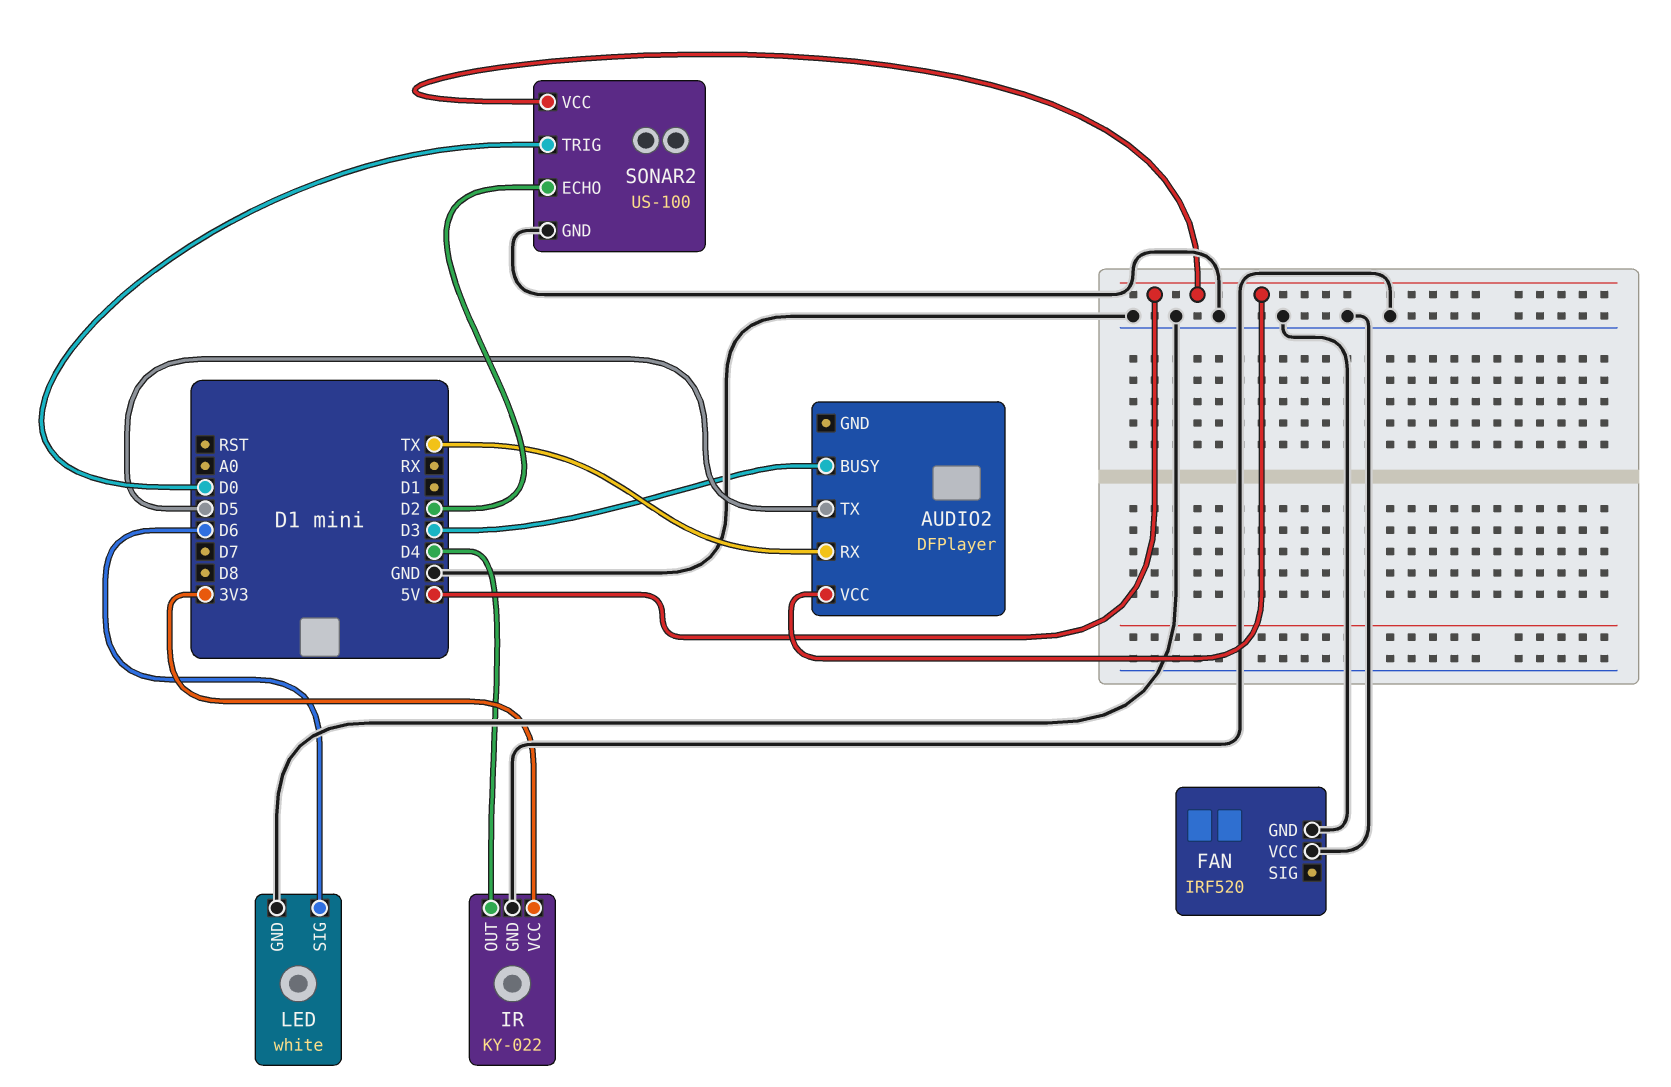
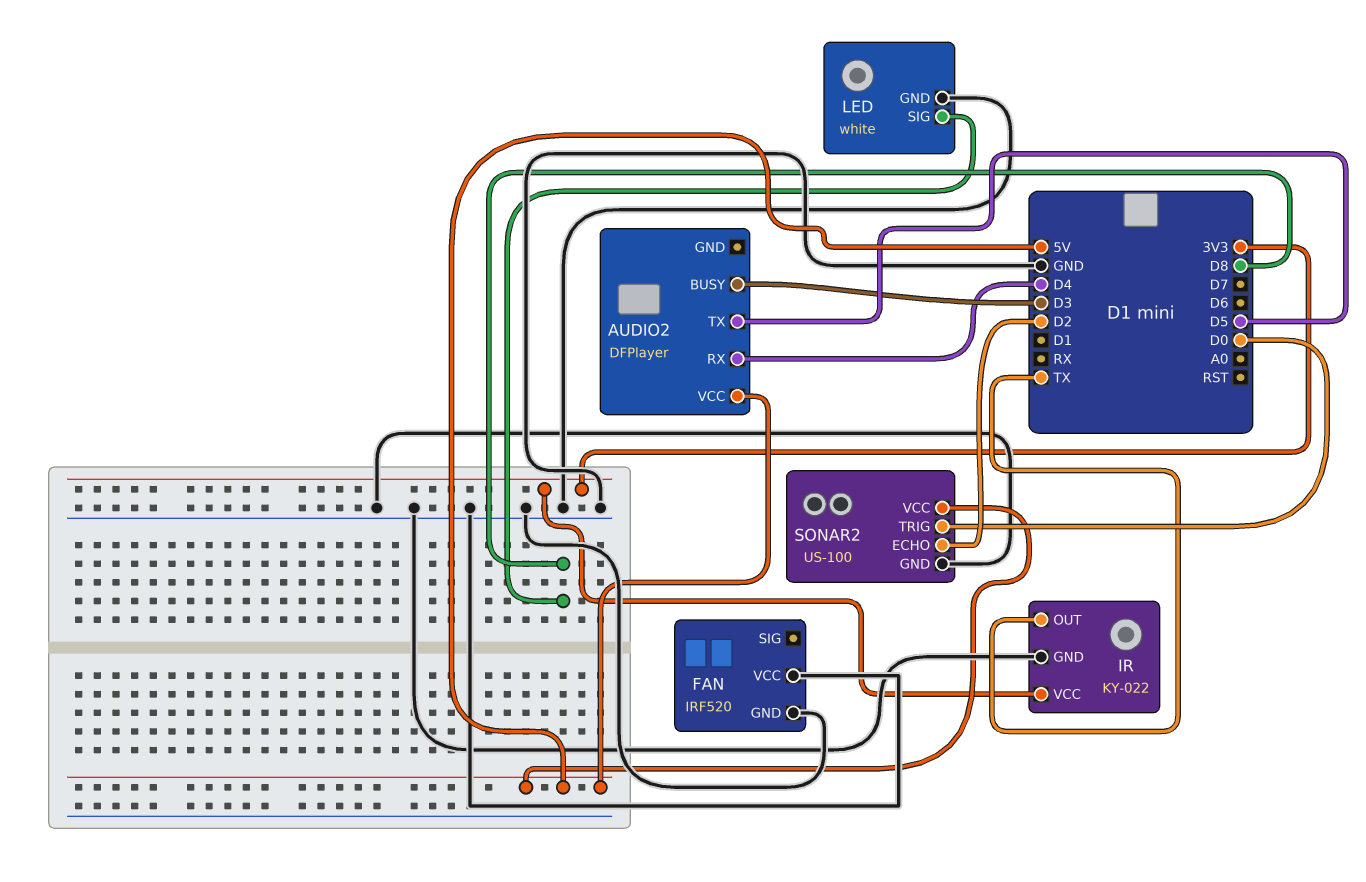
AUDIO2 pin RX: TX -> D4
IR pin OUT: D4 -> TX
LED pin SIG: D6 -> D8

